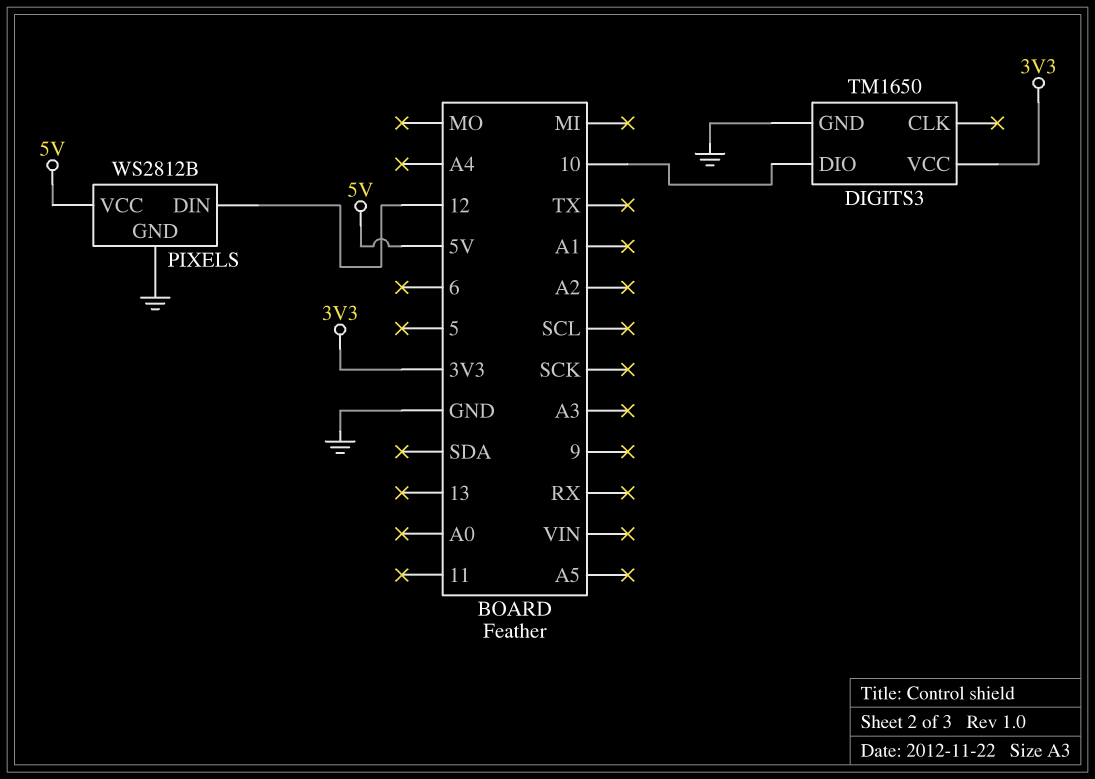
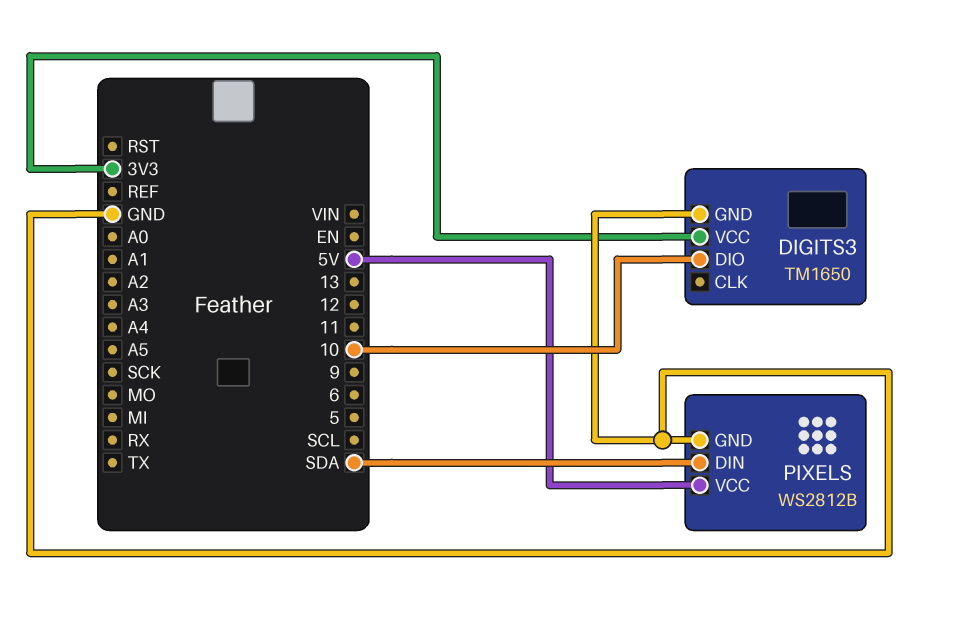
PIXELS pin DIN: 12 -> SDA

